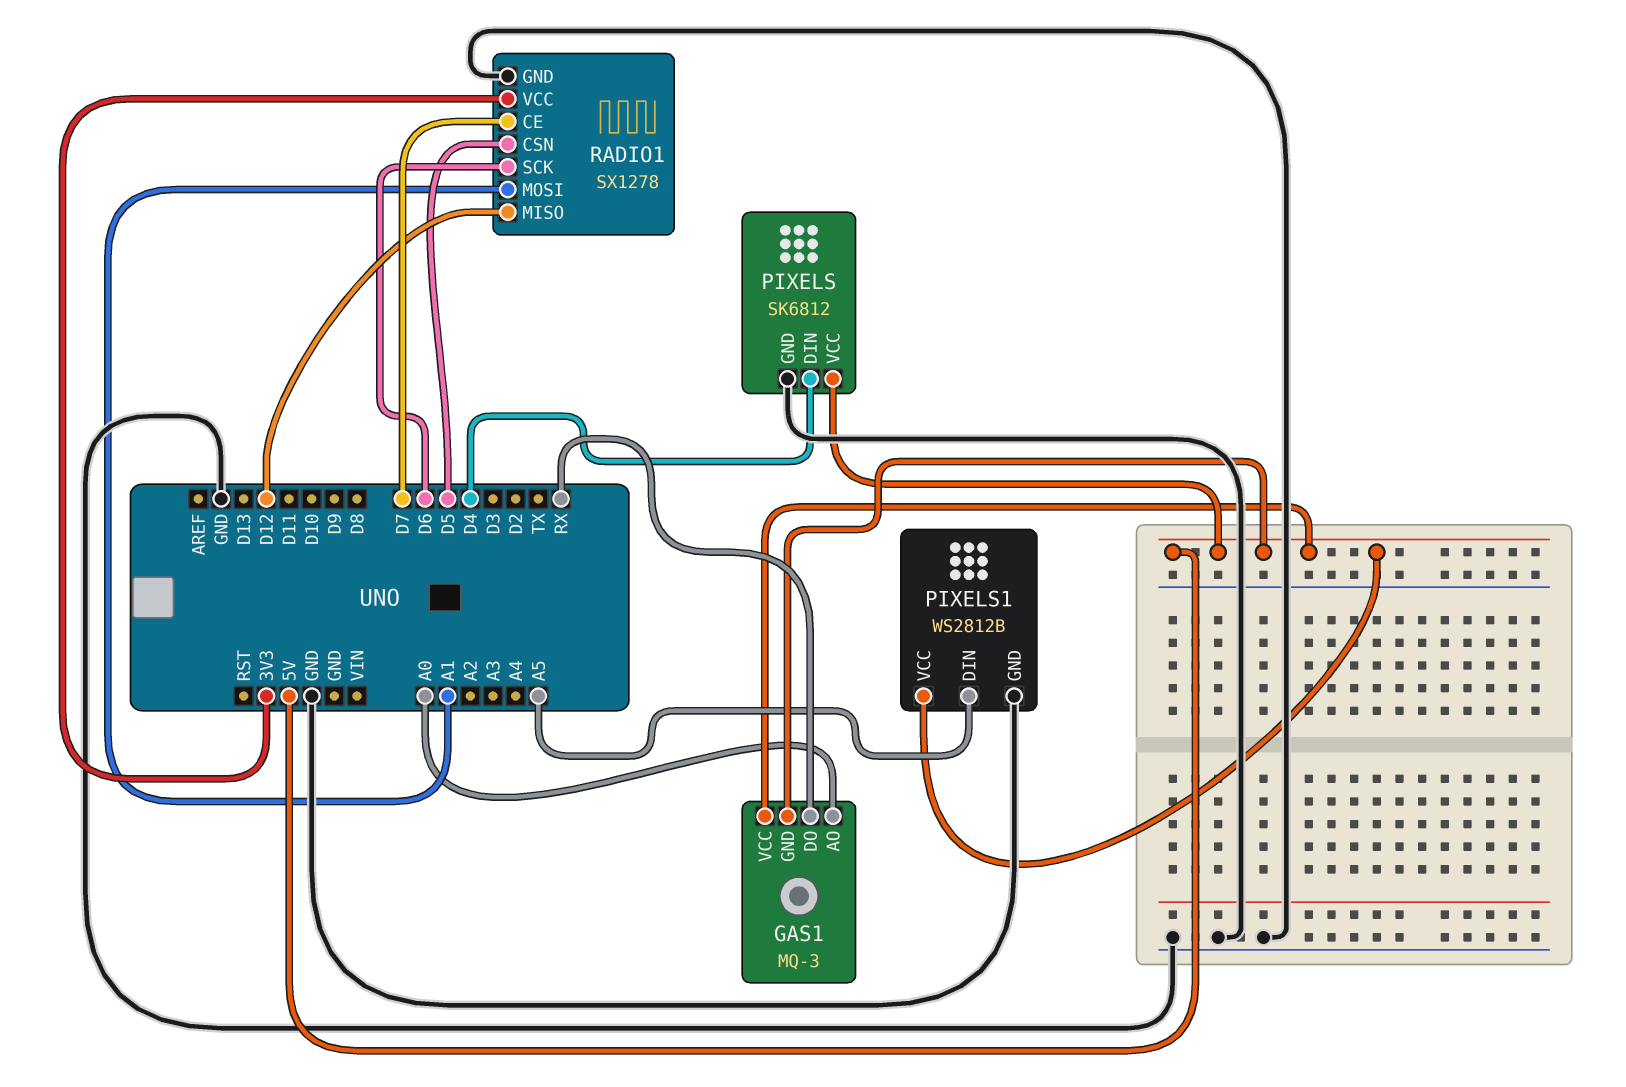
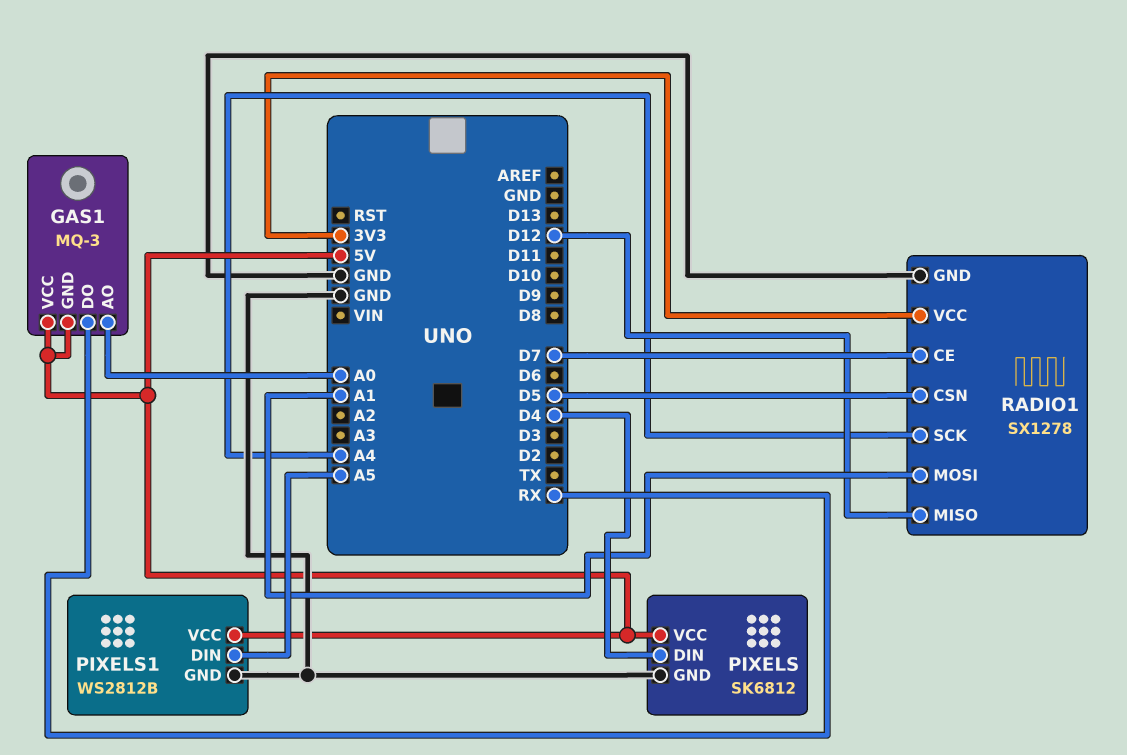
RADIO1 pin SCK: D6 -> A4

